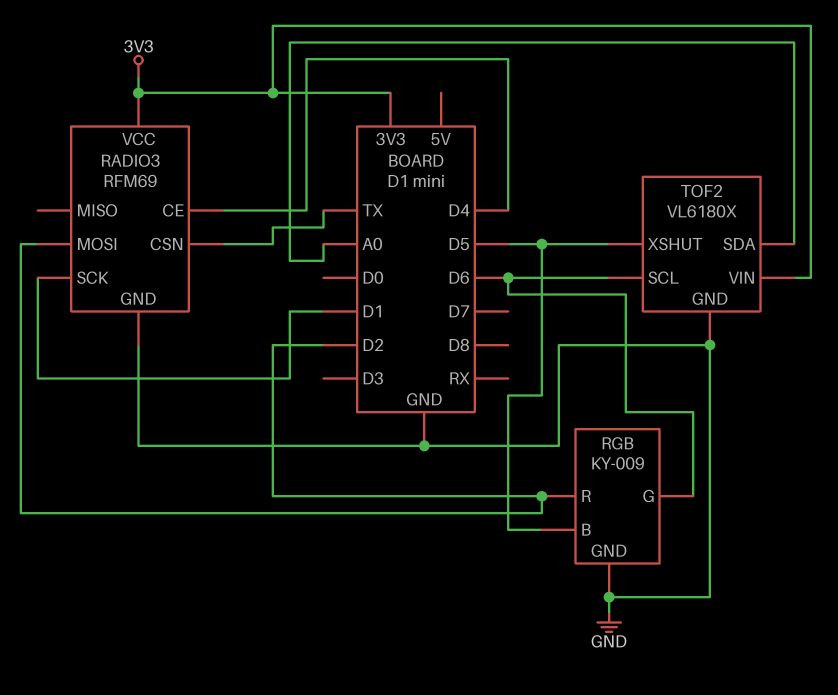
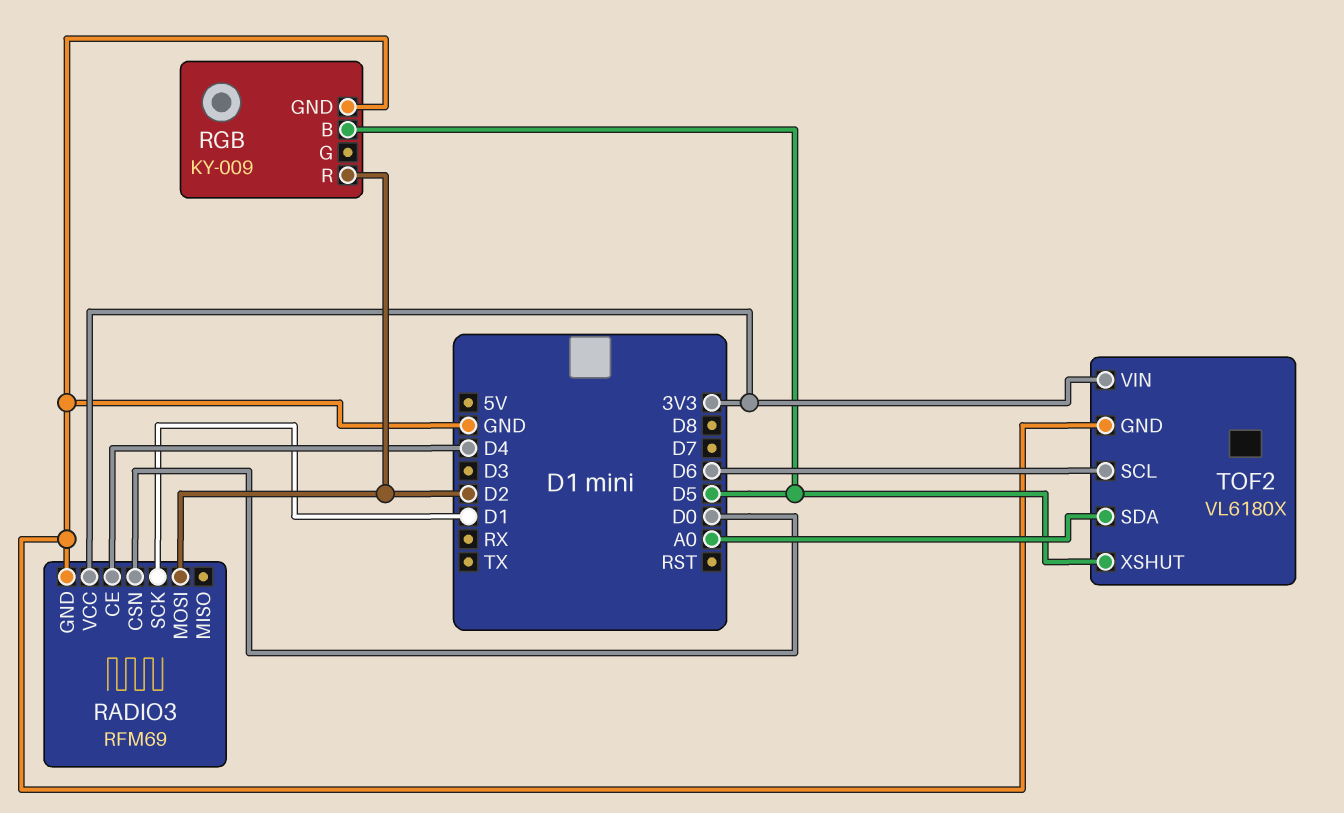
RADIO3 pin CSN: TX -> D0
RGB pin G: D6 -> none

